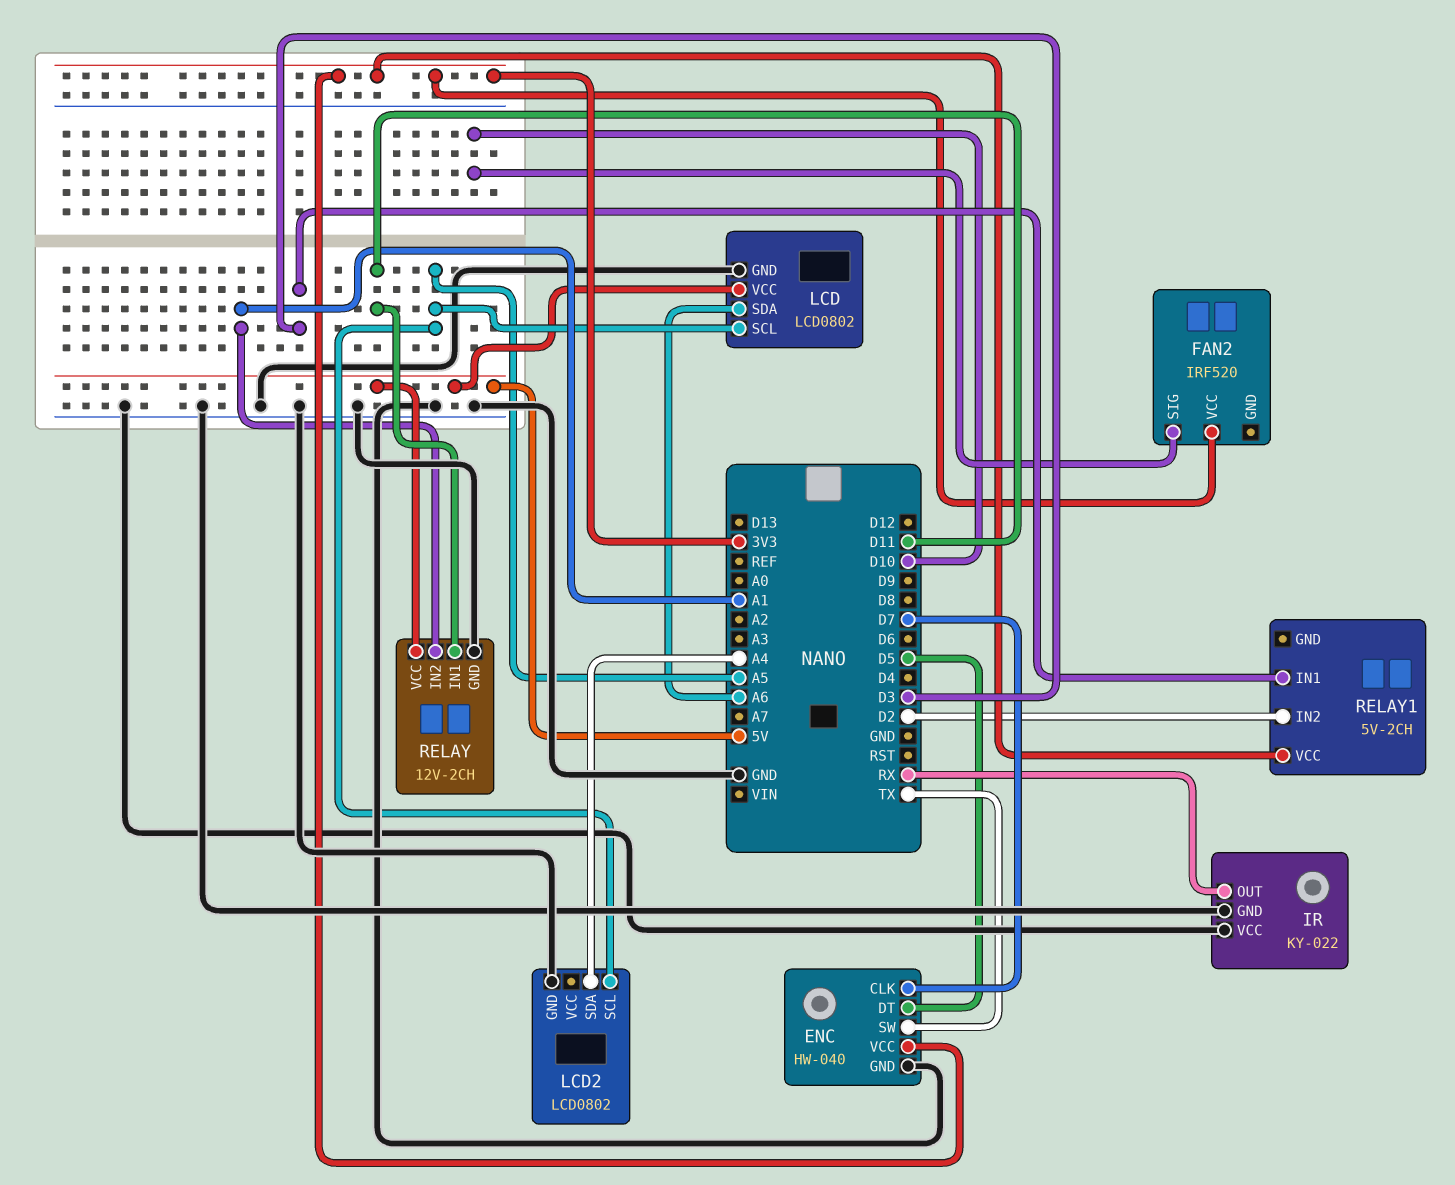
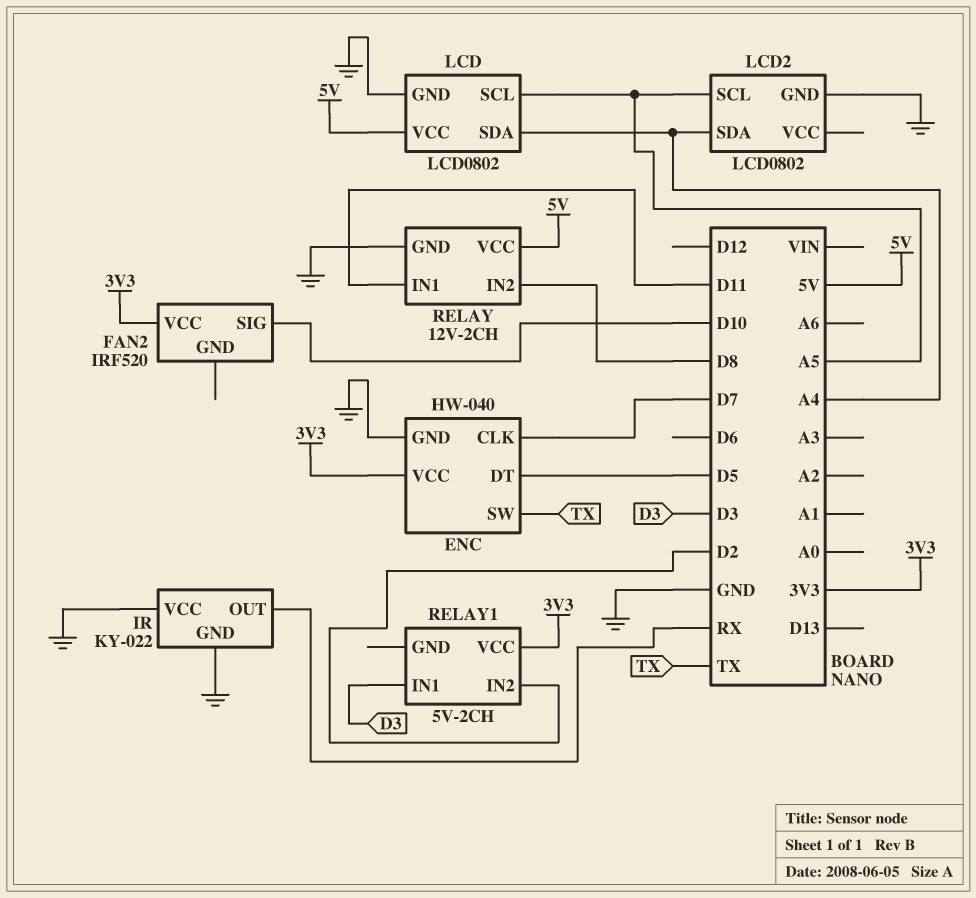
LCD pin SDA: A6 -> A4
RELAY pin IN2: A1 -> D8

